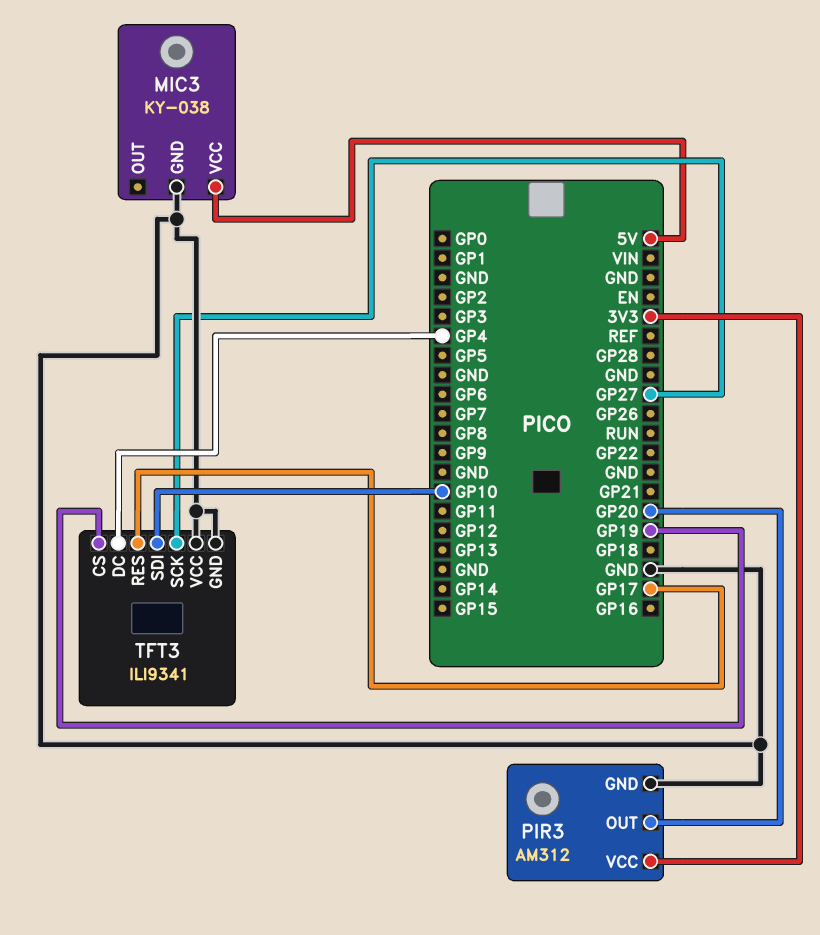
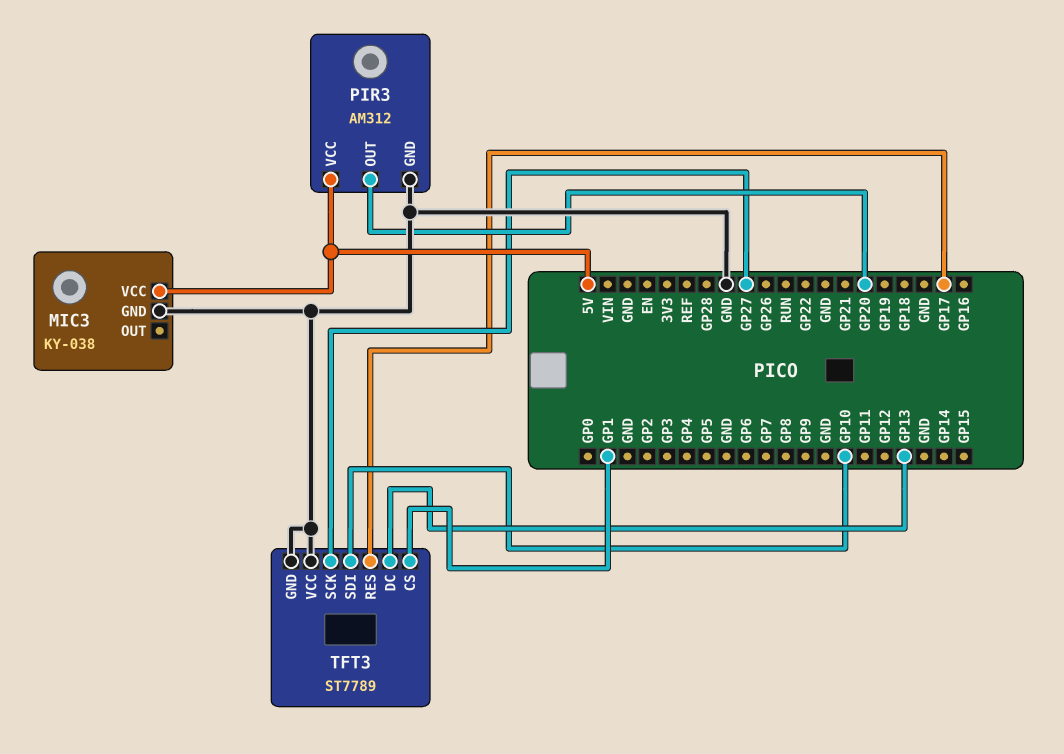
PIR3 pin VCC: 3V3 -> 5V
TFT3: ILI9341 -> ST7789
TFT3 pin CS: GP19 -> GP1
TFT3 pin DC: GP4 -> GP13

